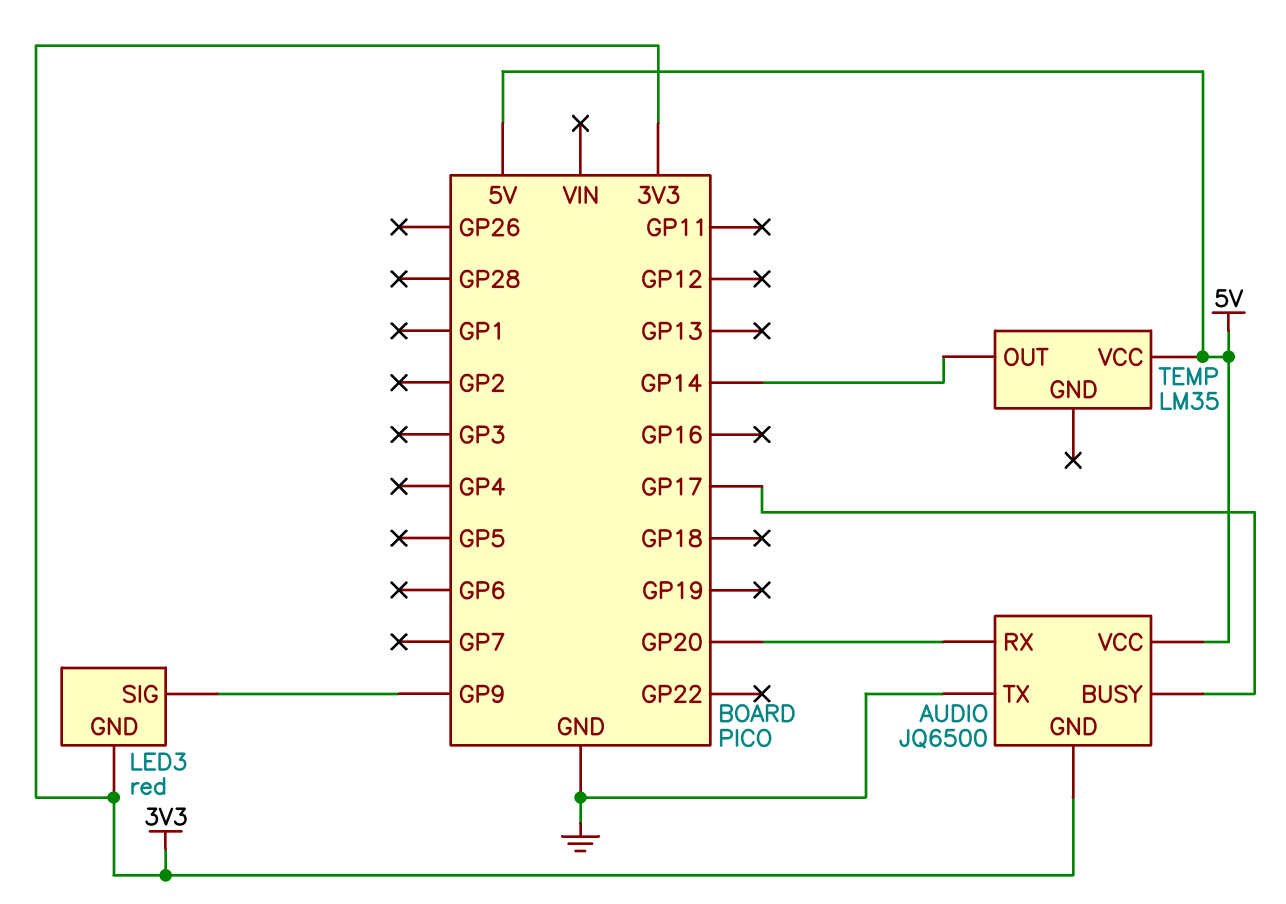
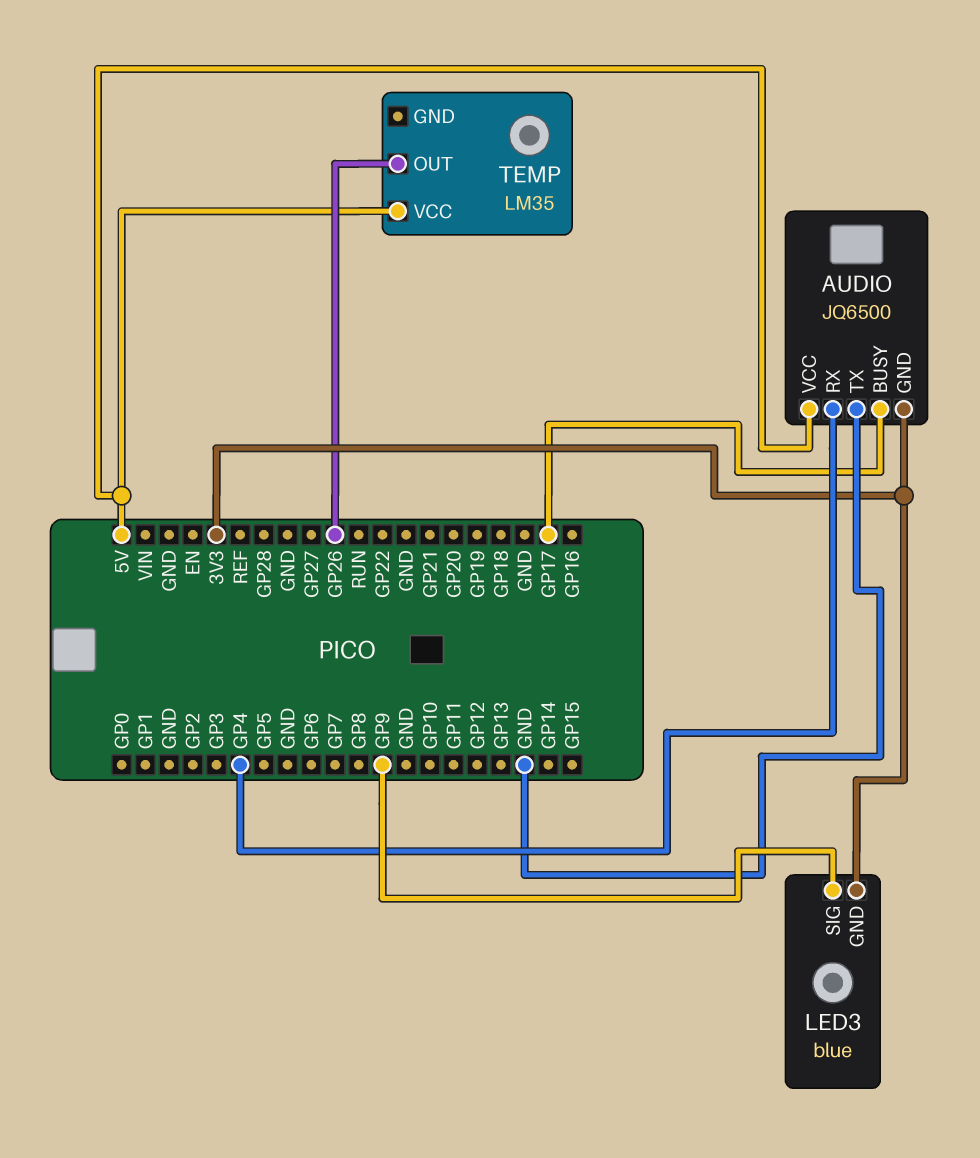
AUDIO pin RX: GP20 -> GP4
LED3: red -> blue
TEMP pin OUT: GP14 -> GP26

